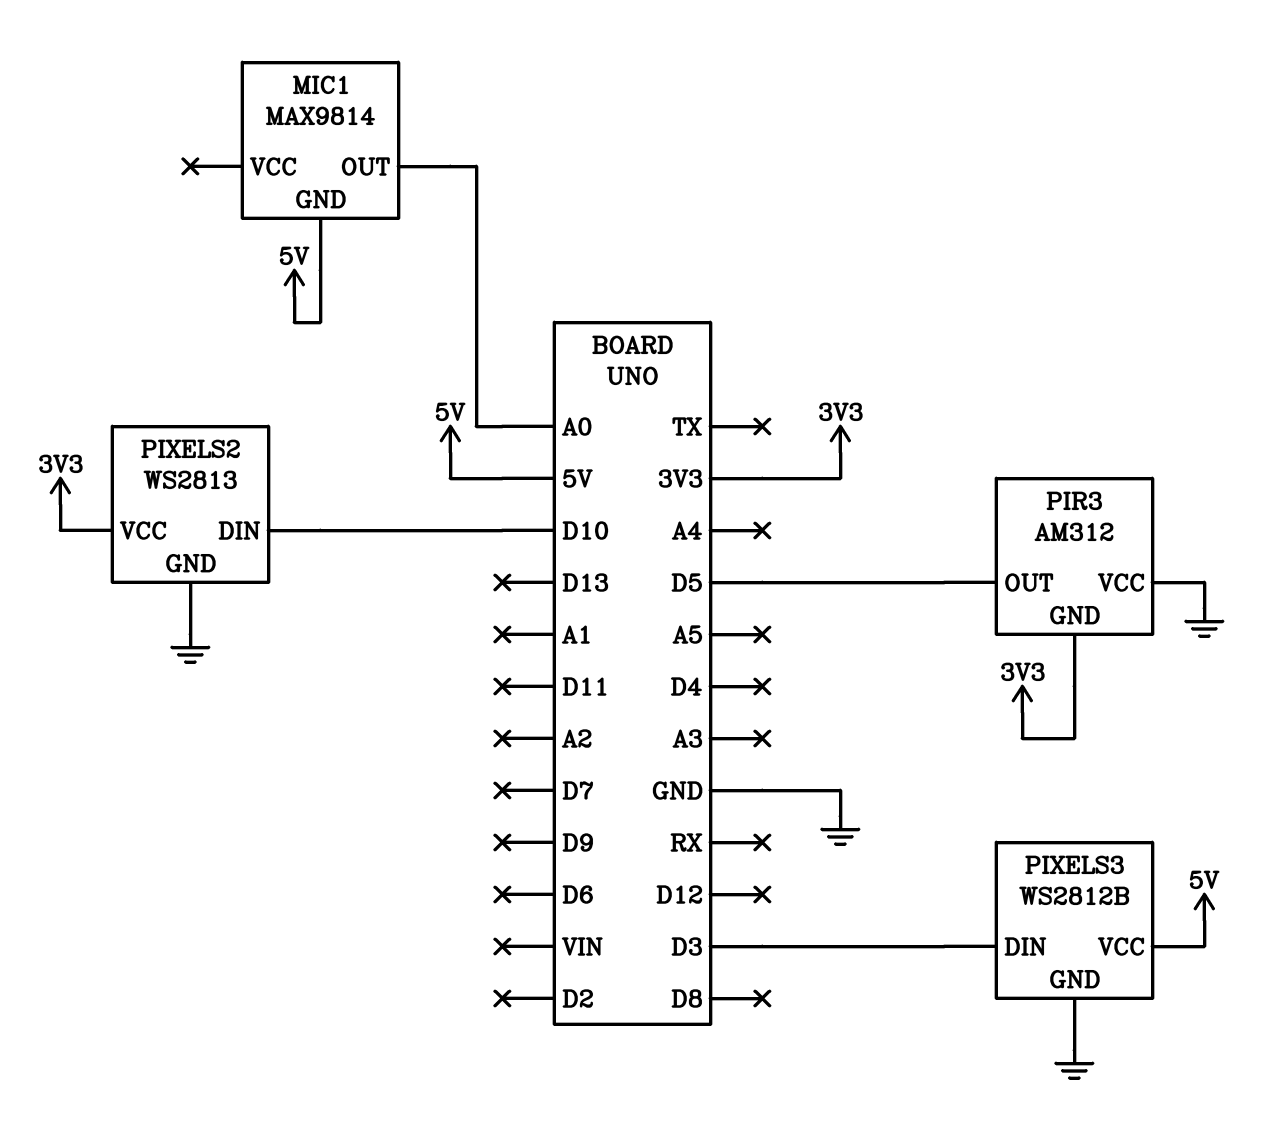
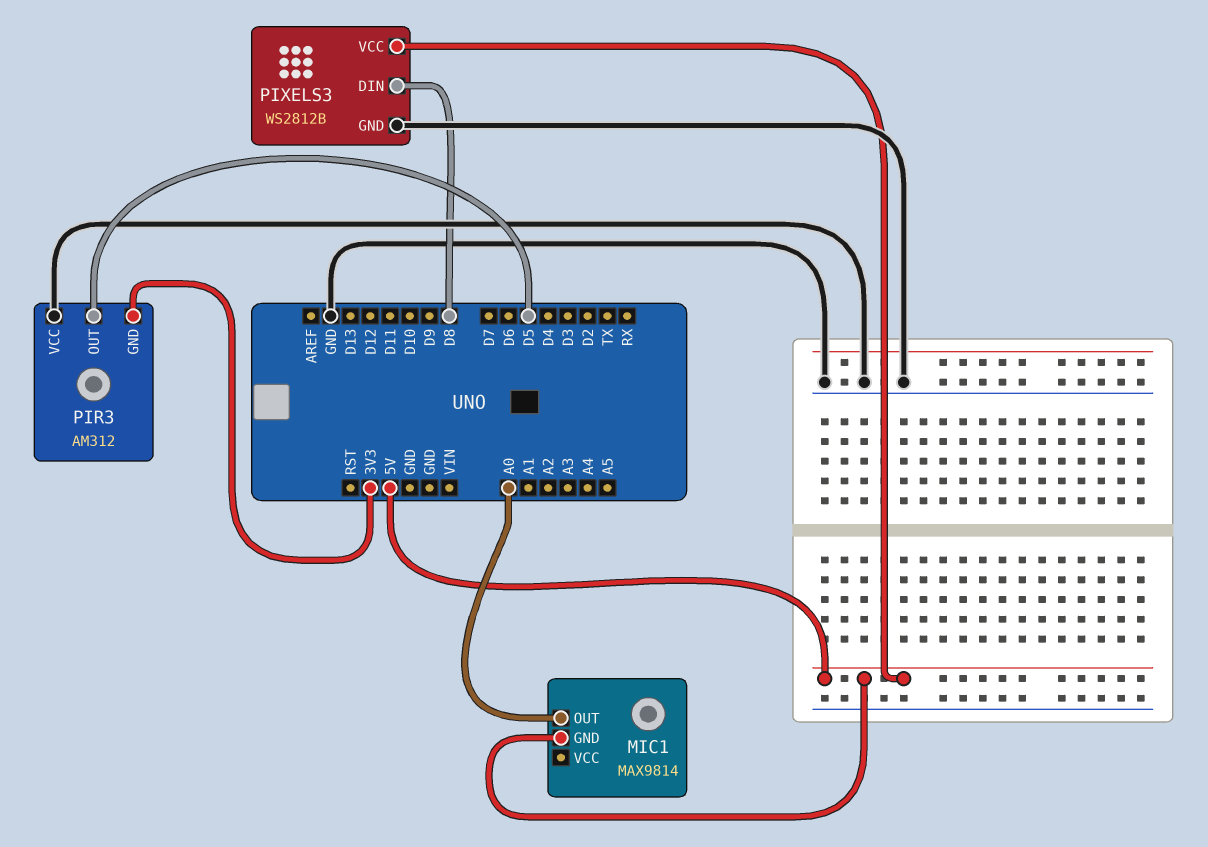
PIXELS2: WS2813 -> none
PIXELS2 pin DIN: D10 -> none
PIXELS2 pin GND: GND -> none
PIXELS2 pin VCC: 3V3 -> none
PIXELS3 pin DIN: D3 -> D8

